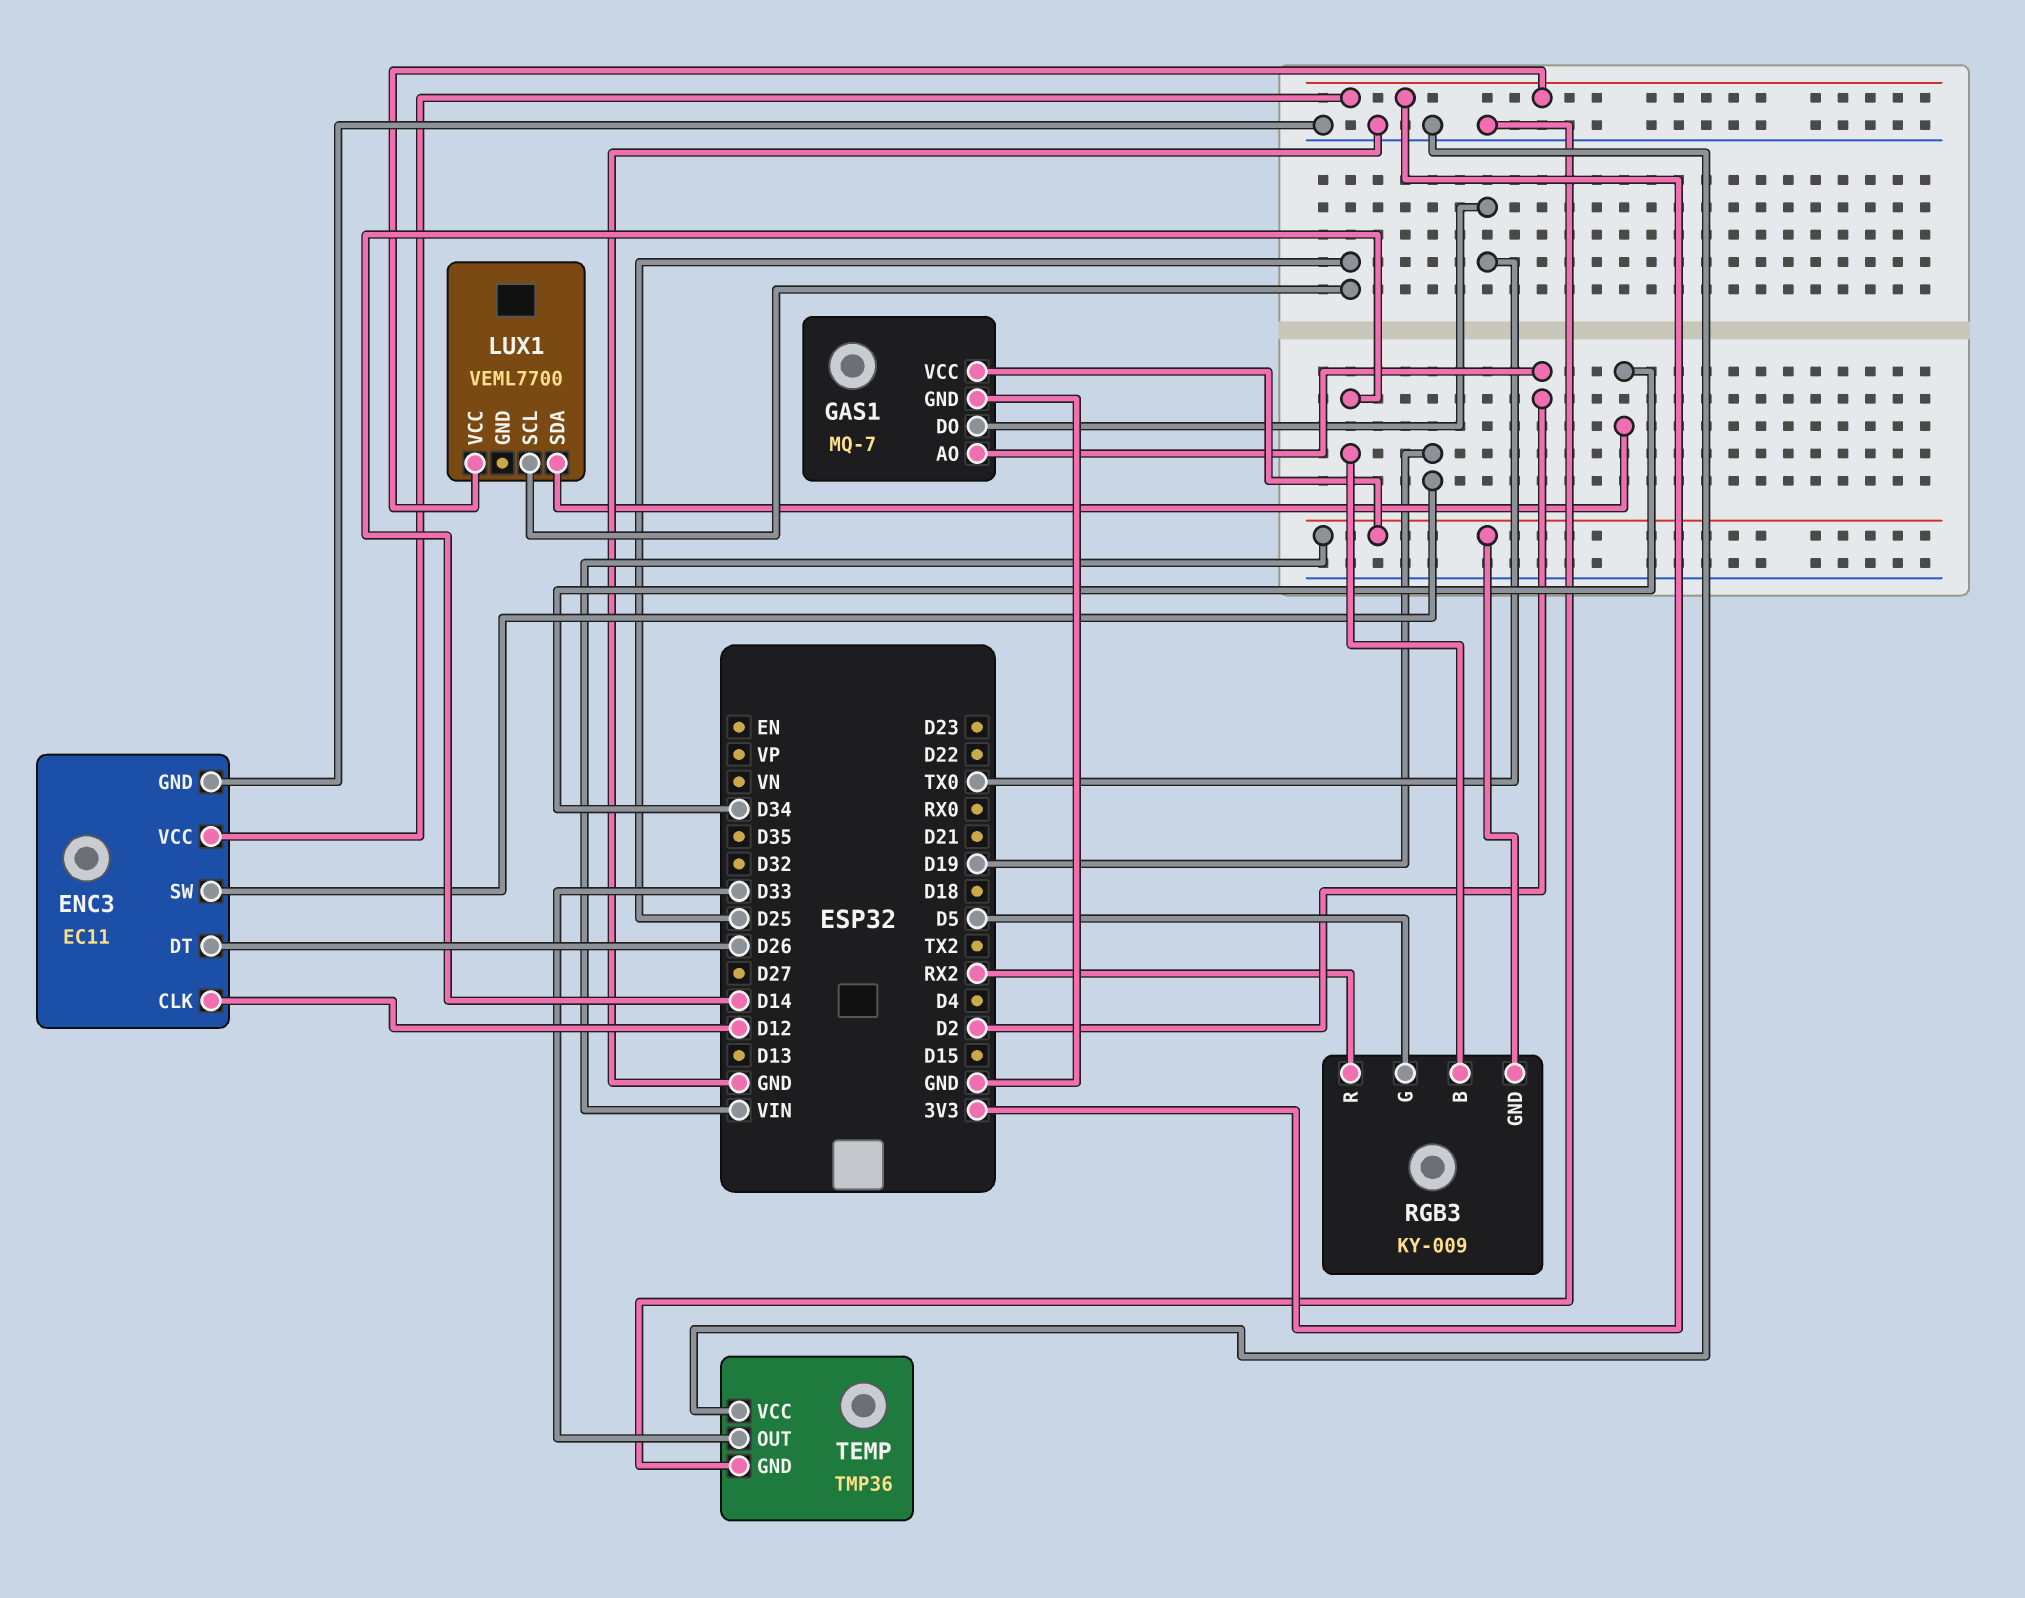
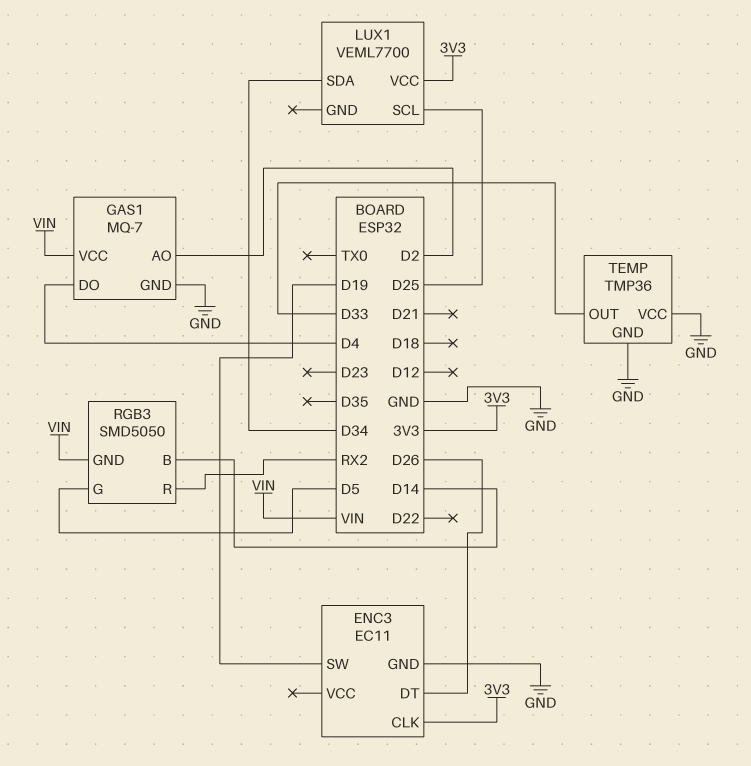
ENC3 pin CLK: D12 -> 3V3
ENC3 pin VCC: 3V3 -> none
GAS1 pin DO: TX0 -> D4
RGB3: KY-009 -> SMD5050

